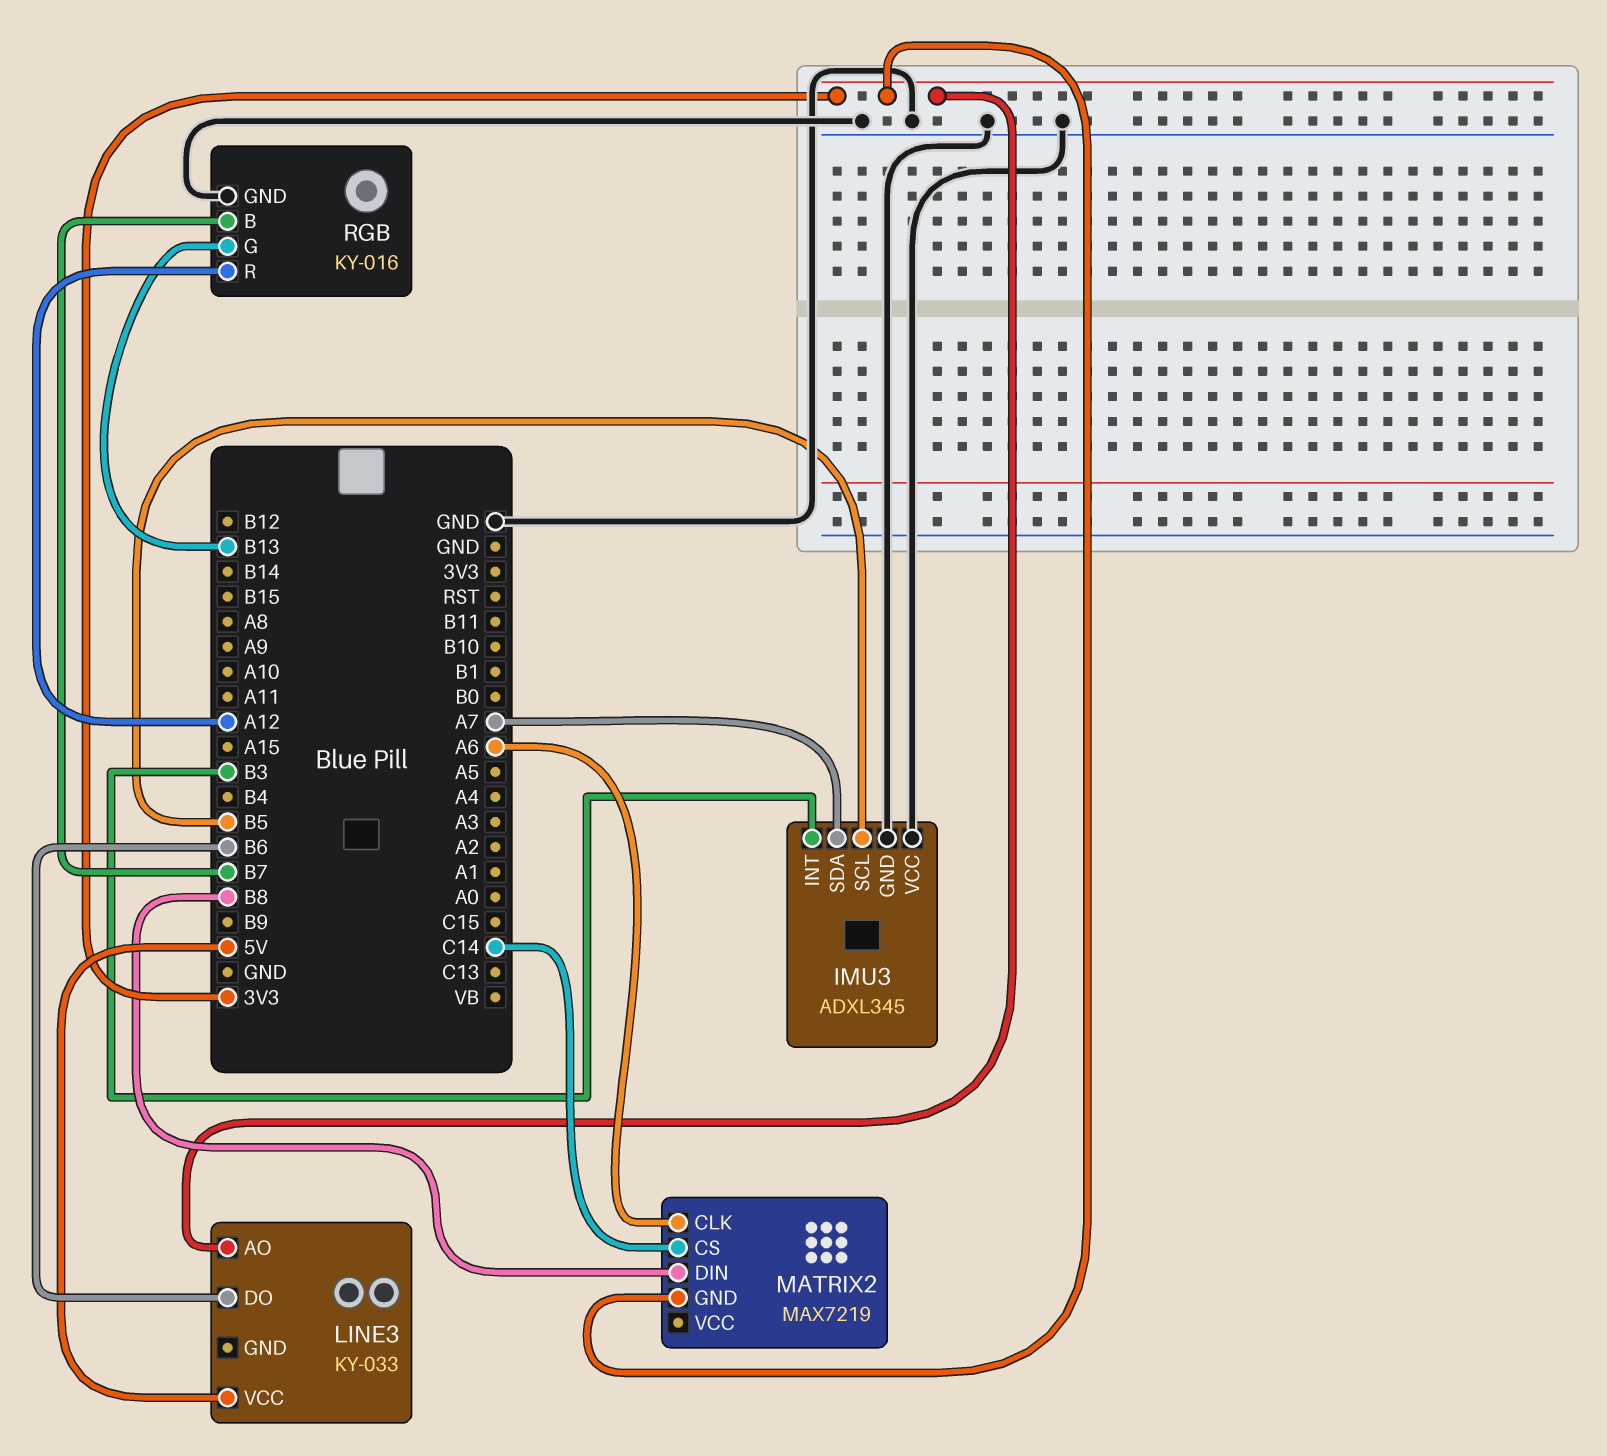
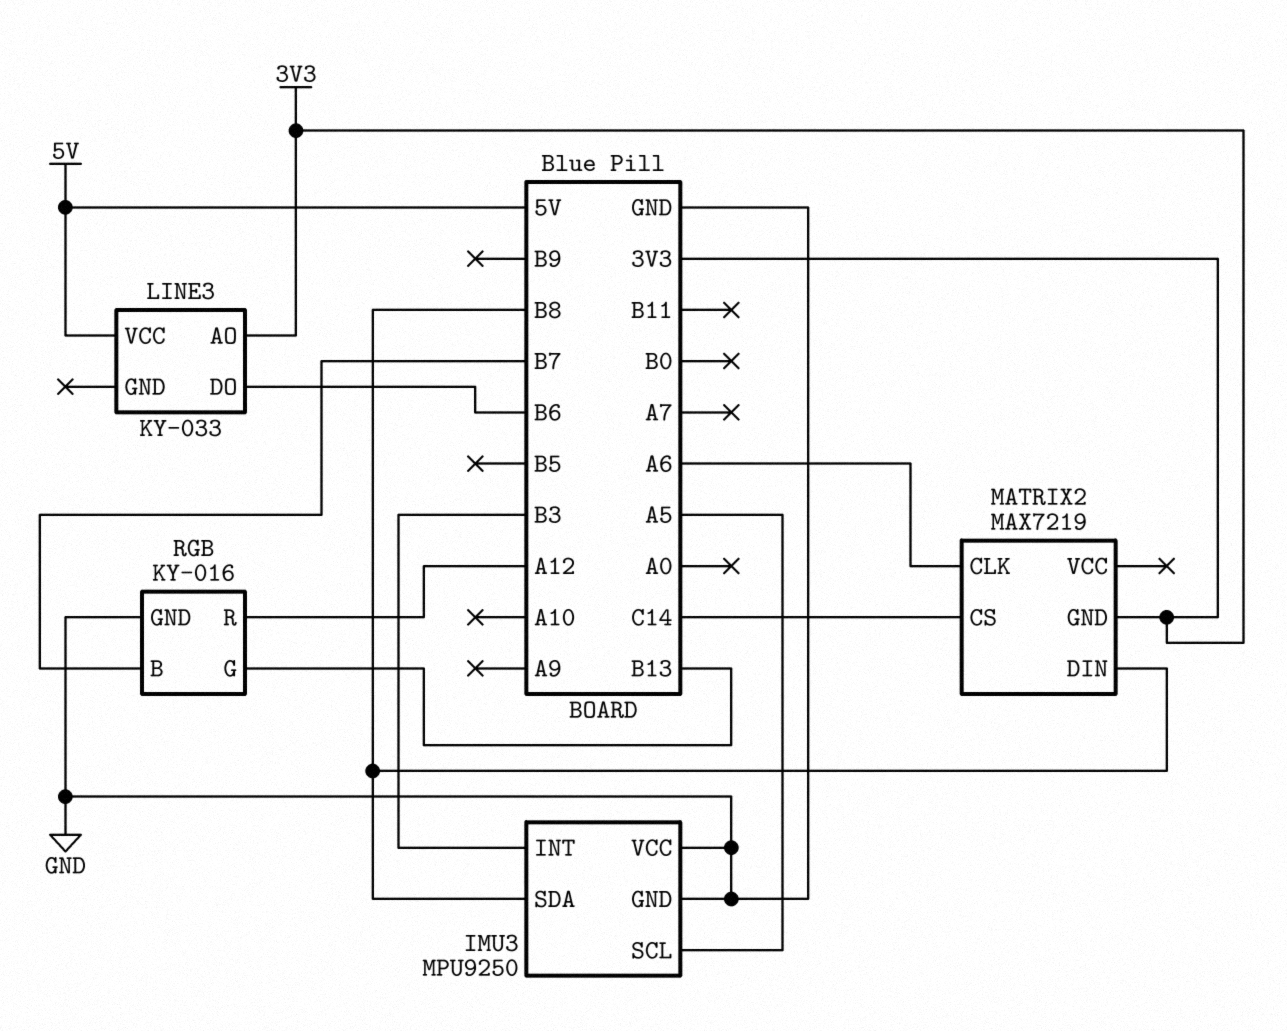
IMU3: ADXL345 -> MPU9250
IMU3 pin SCL: B5 -> A5
IMU3 pin SDA: A7 -> B8

